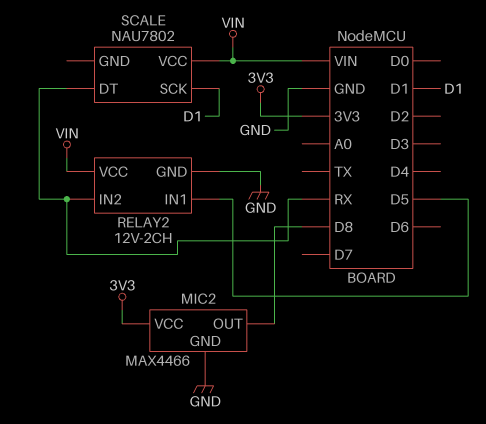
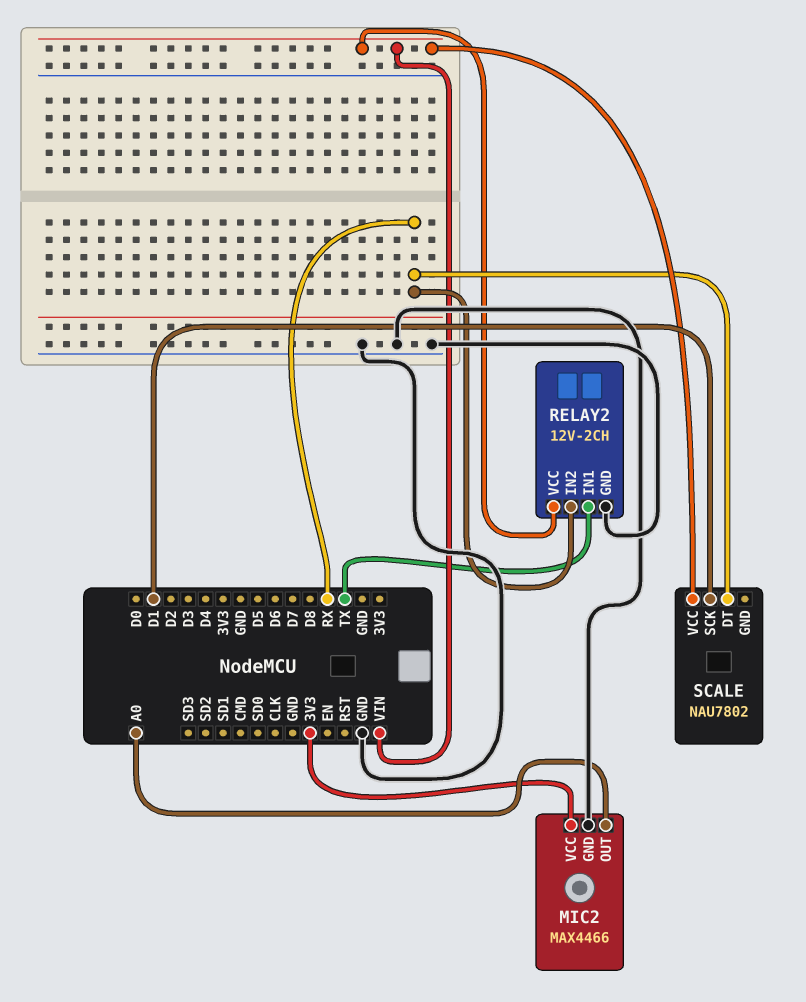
MIC2 pin OUT: D8 -> A0
RELAY2 pin IN1: D5 -> TX

